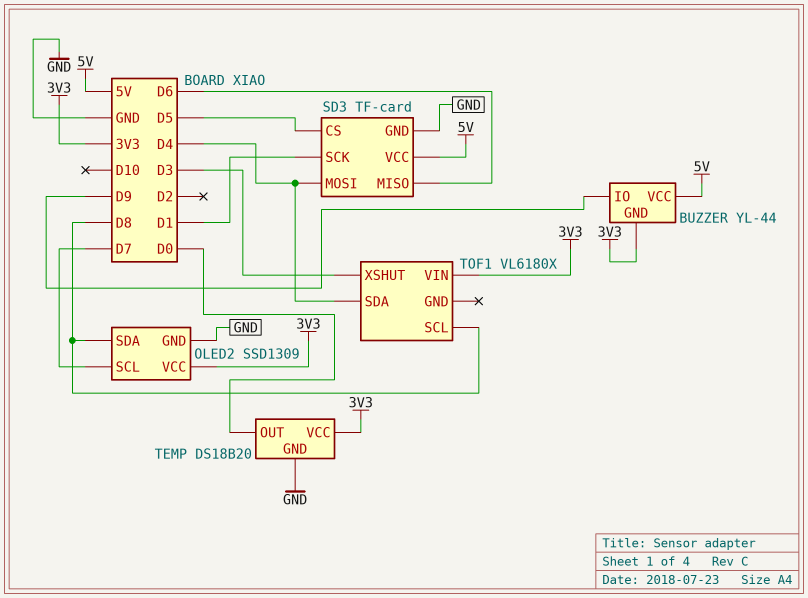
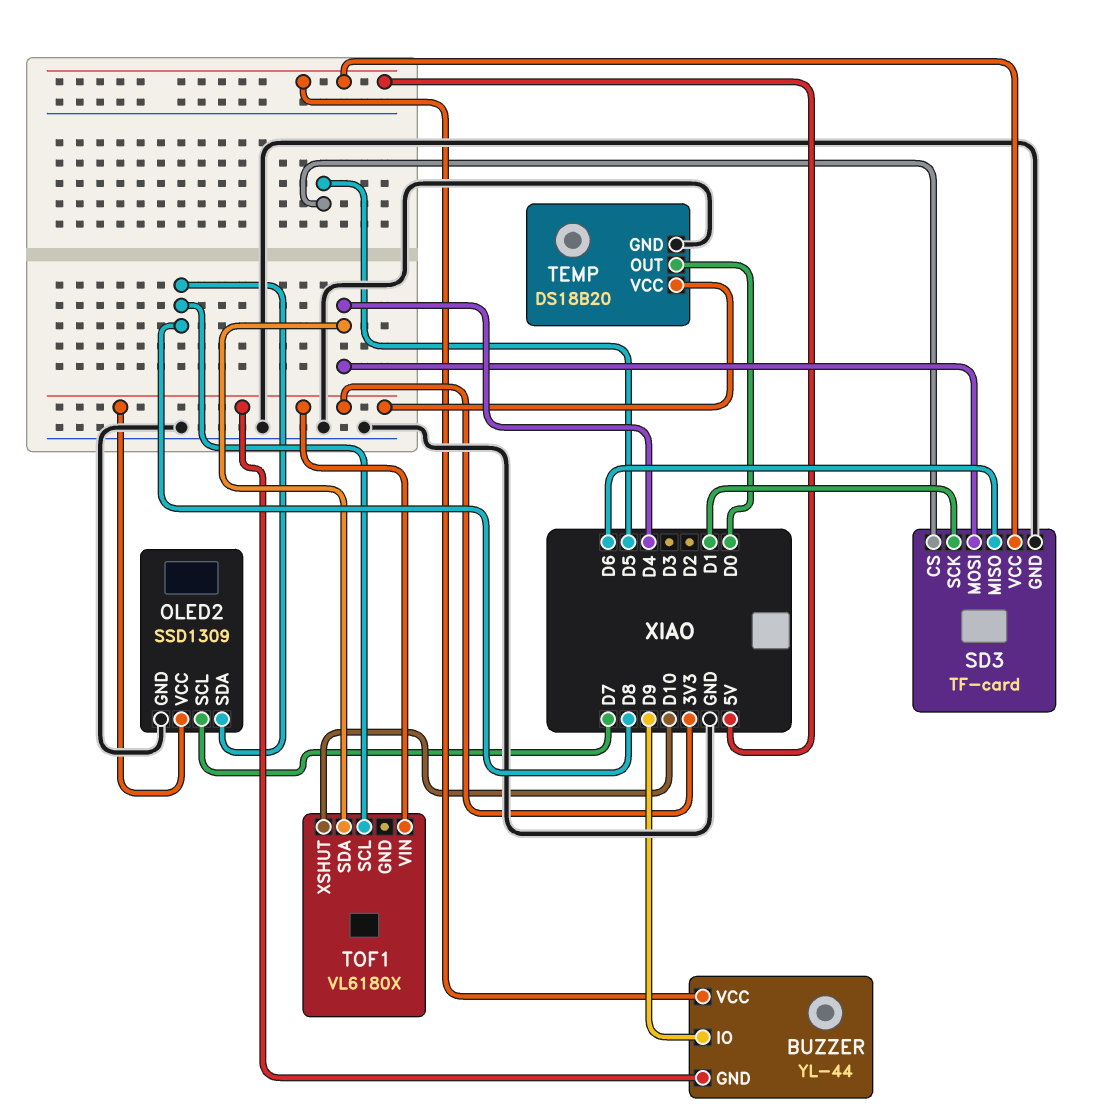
TOF1 pin XSHUT: D3 -> D10

